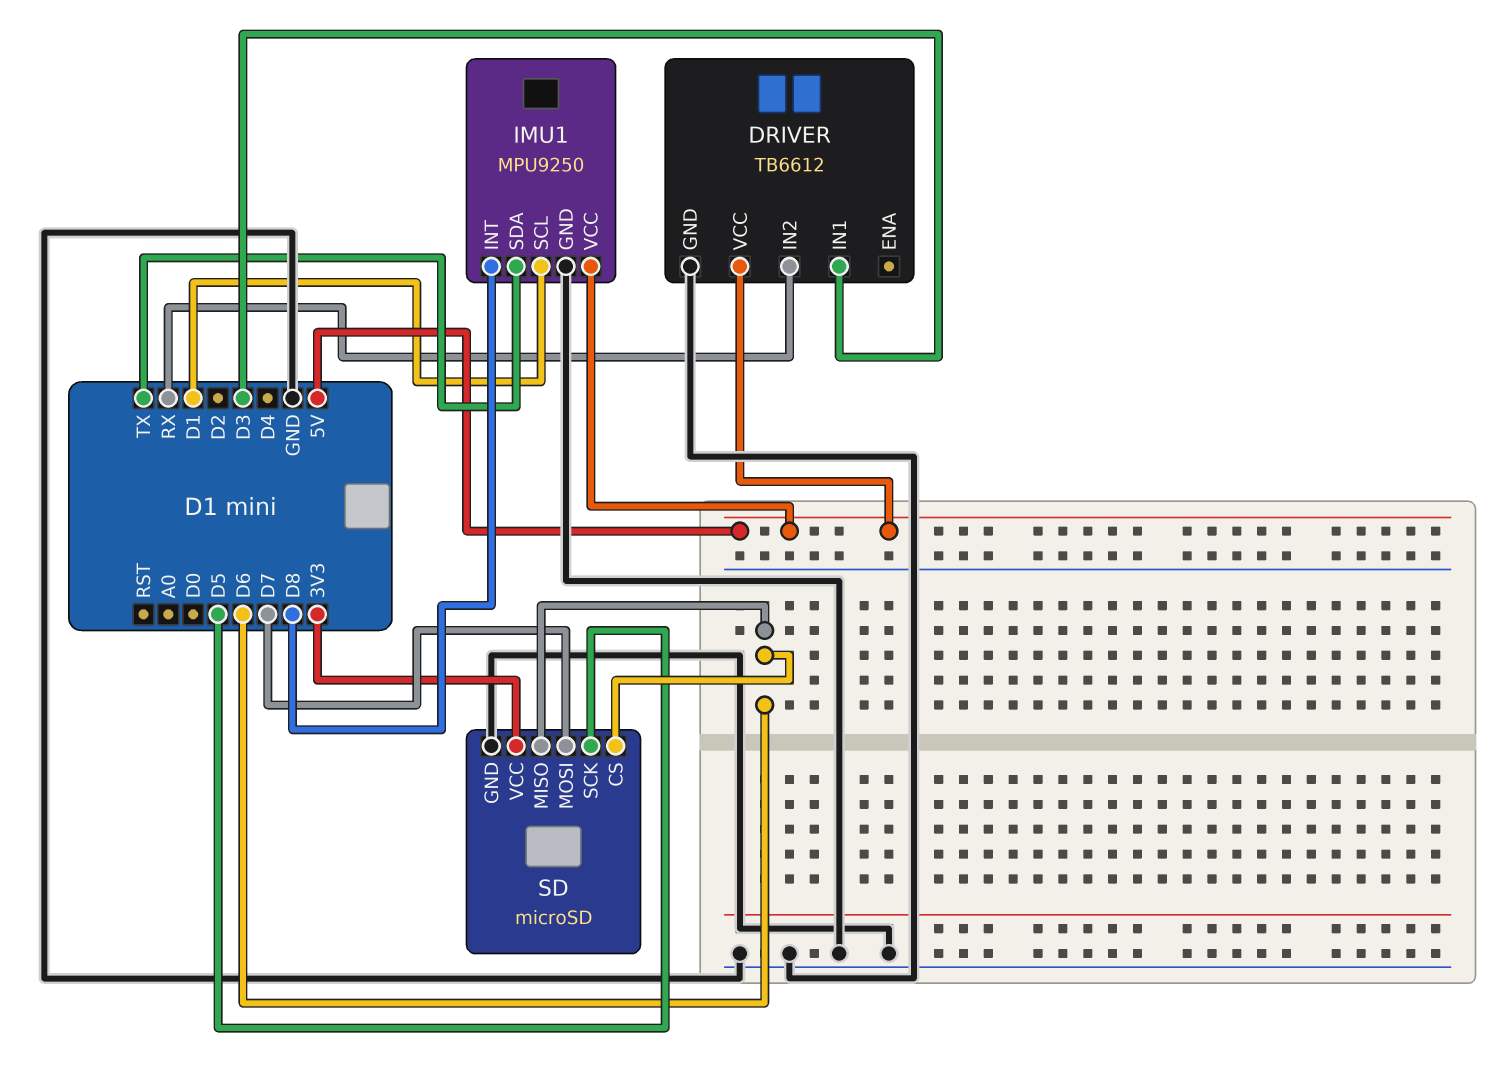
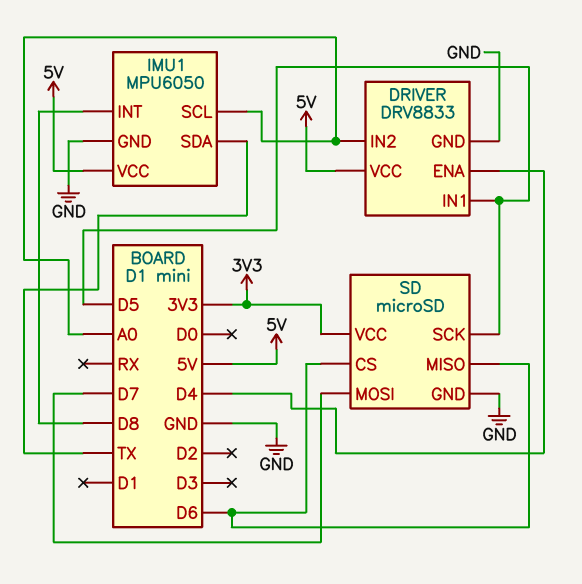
DRIVER: TB6612 -> DRV8833
DRIVER pin ENA: none -> D4
DRIVER pin IN1: D3 -> D5
DRIVER pin IN2: RX -> A0
IMU1: MPU9250 -> MPU6050
IMU1 pin SCL: D1 -> A0

